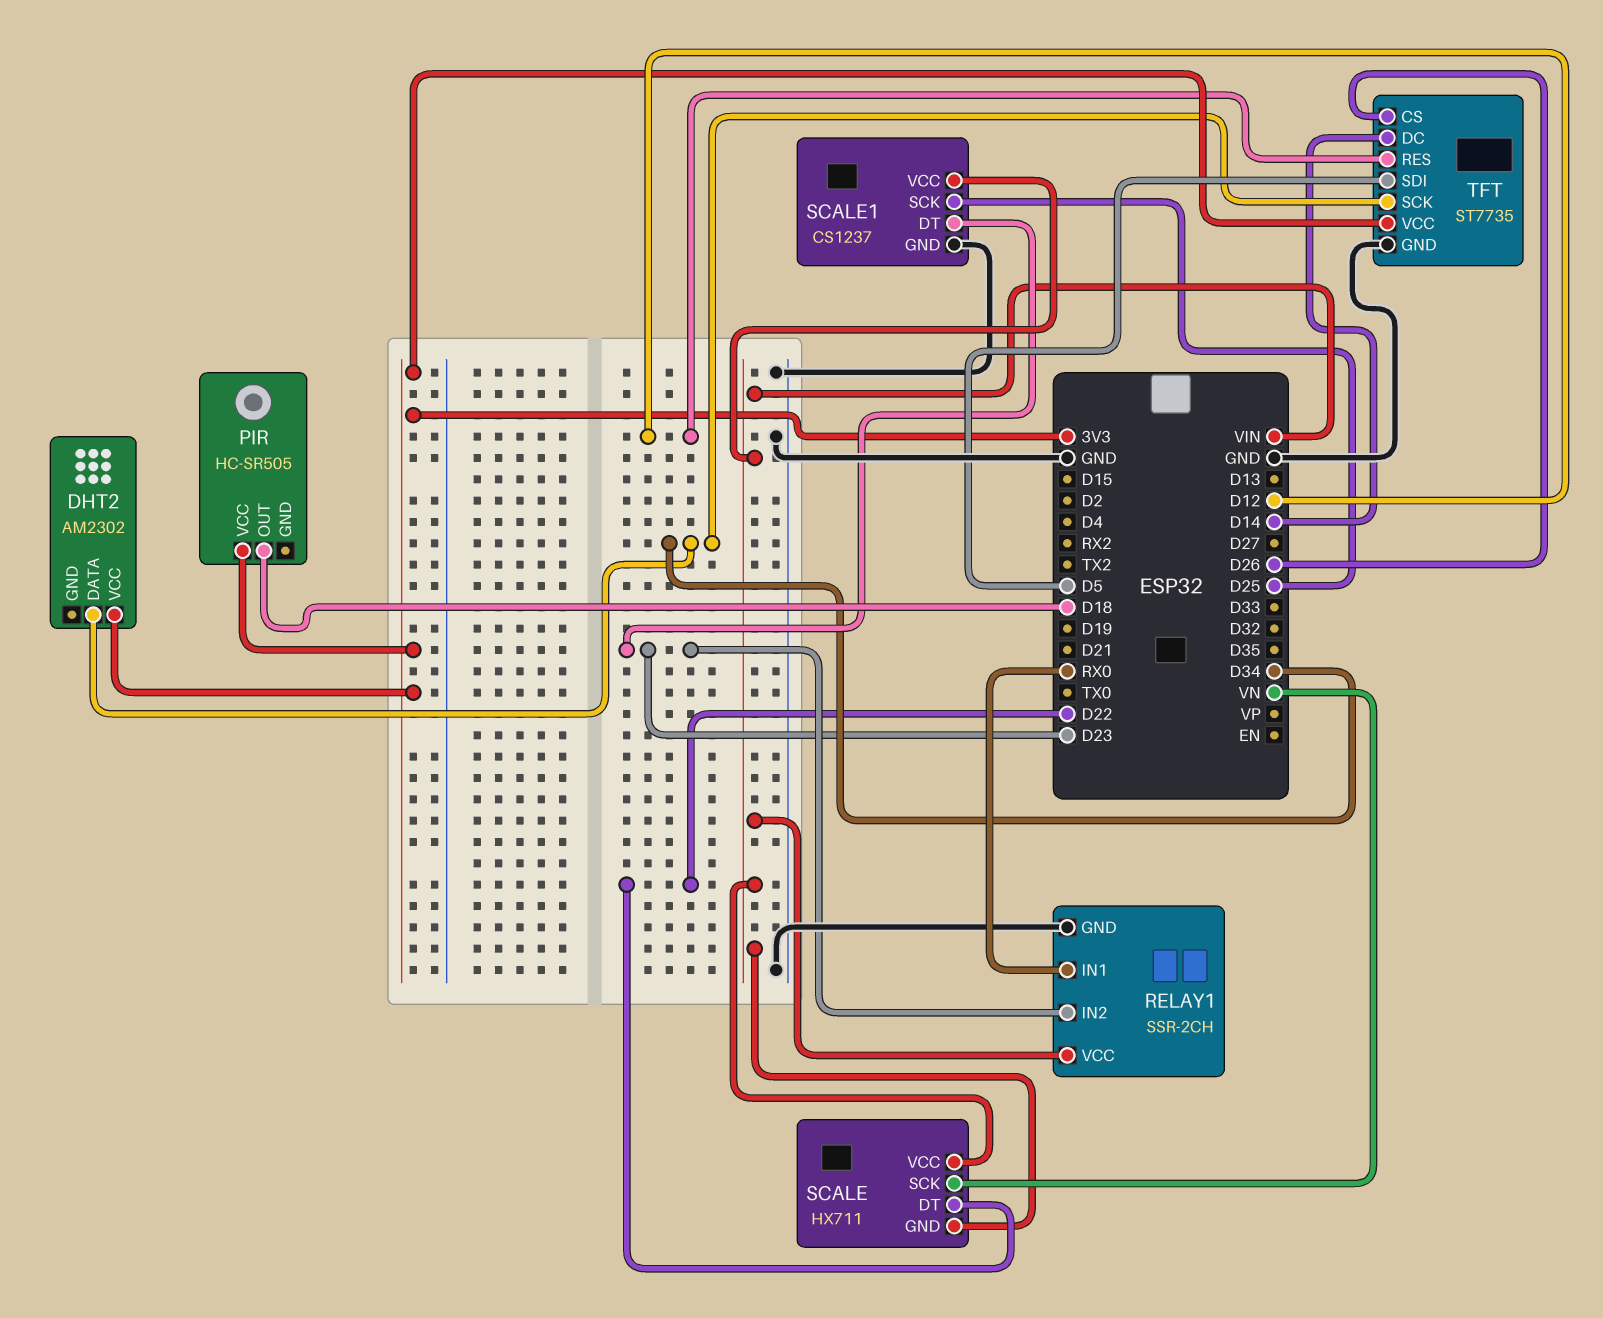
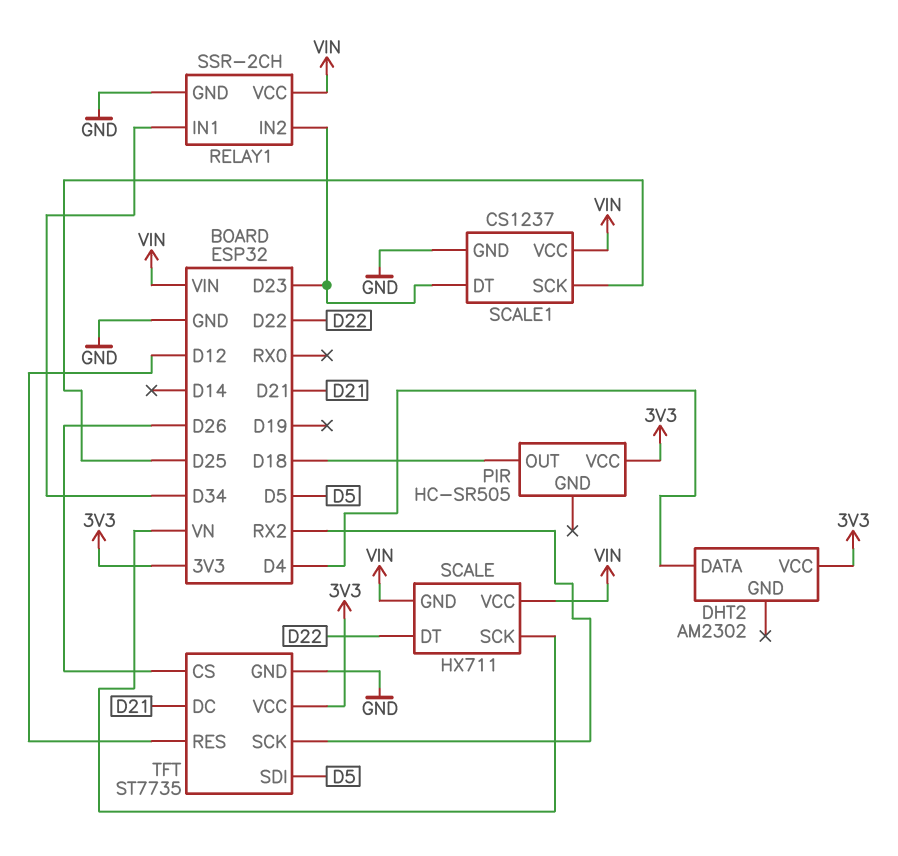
DHT2 pin DATA: D34 -> D4
RELAY1 pin IN1: RX0 -> D34
TFT pin DC: D14 -> D21
TFT pin SCK: D34 -> RX2

